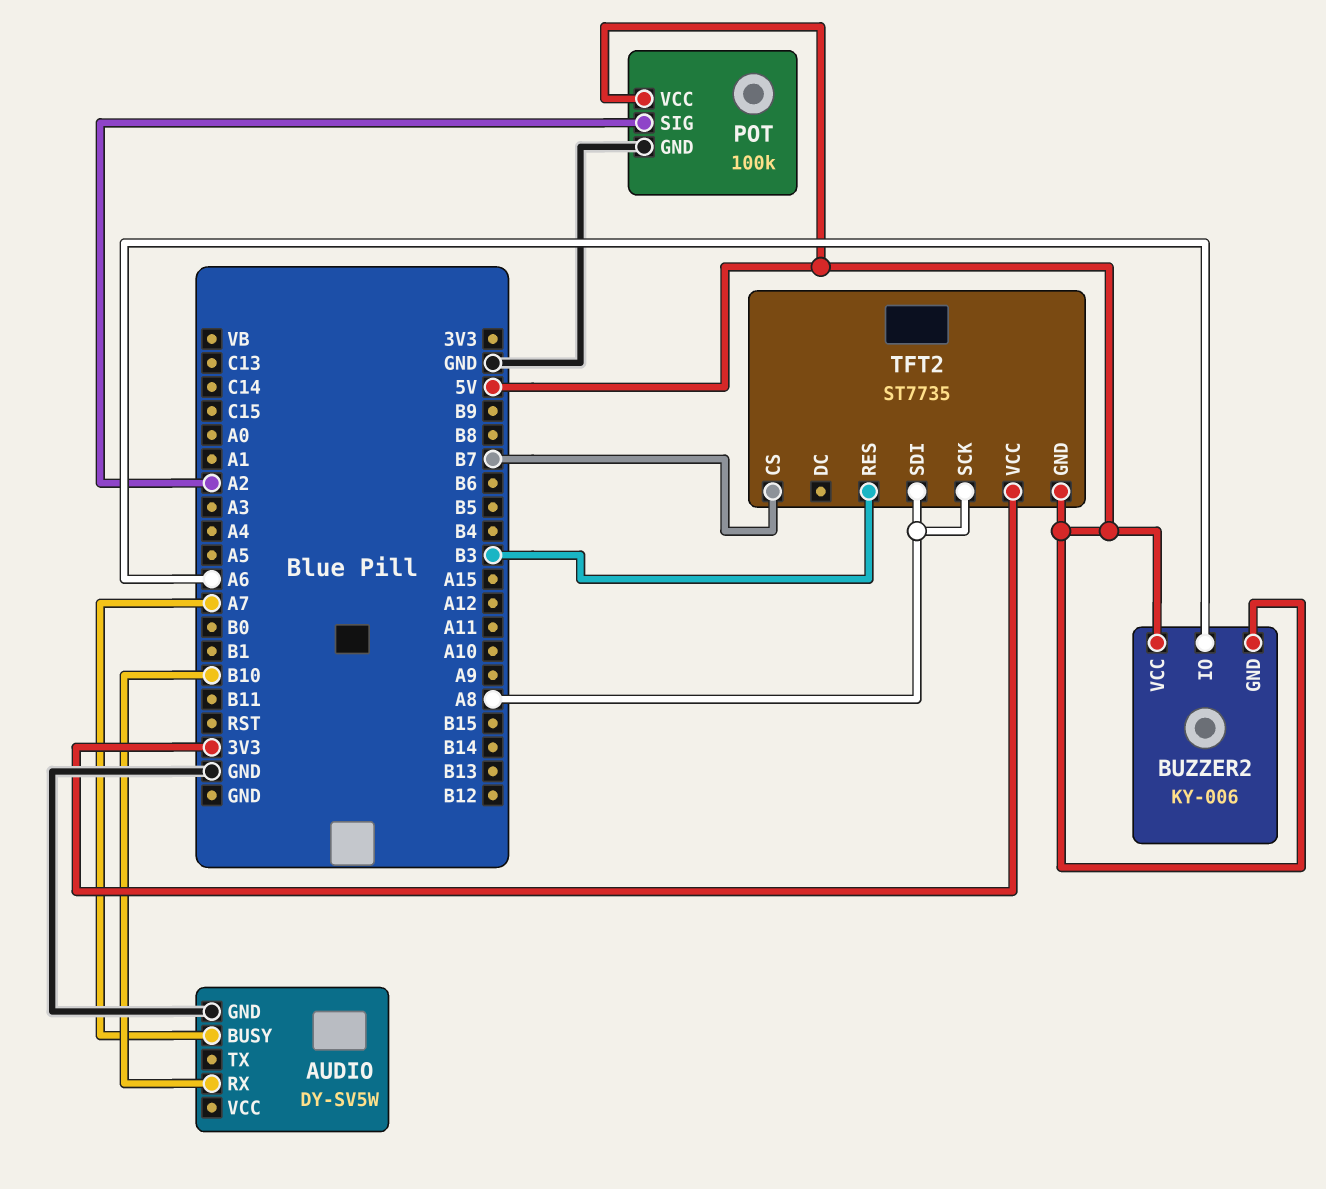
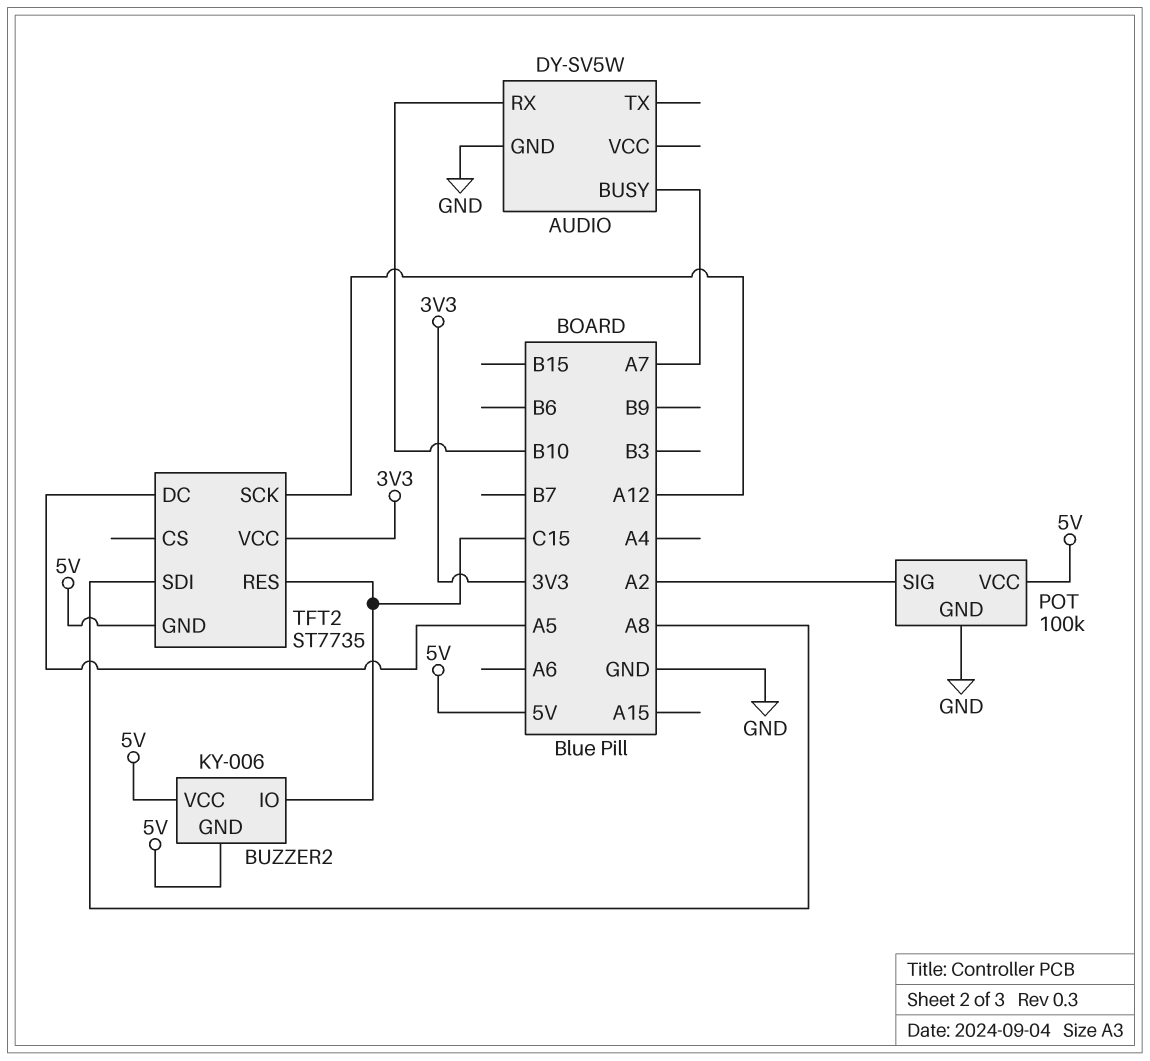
BUZZER2 pin IO: A6 -> C15
TFT2 pin CS: B7 -> none
TFT2 pin DC: none -> A5
TFT2 pin RES: B3 -> C15
TFT2 pin SCK: A8 -> A12

